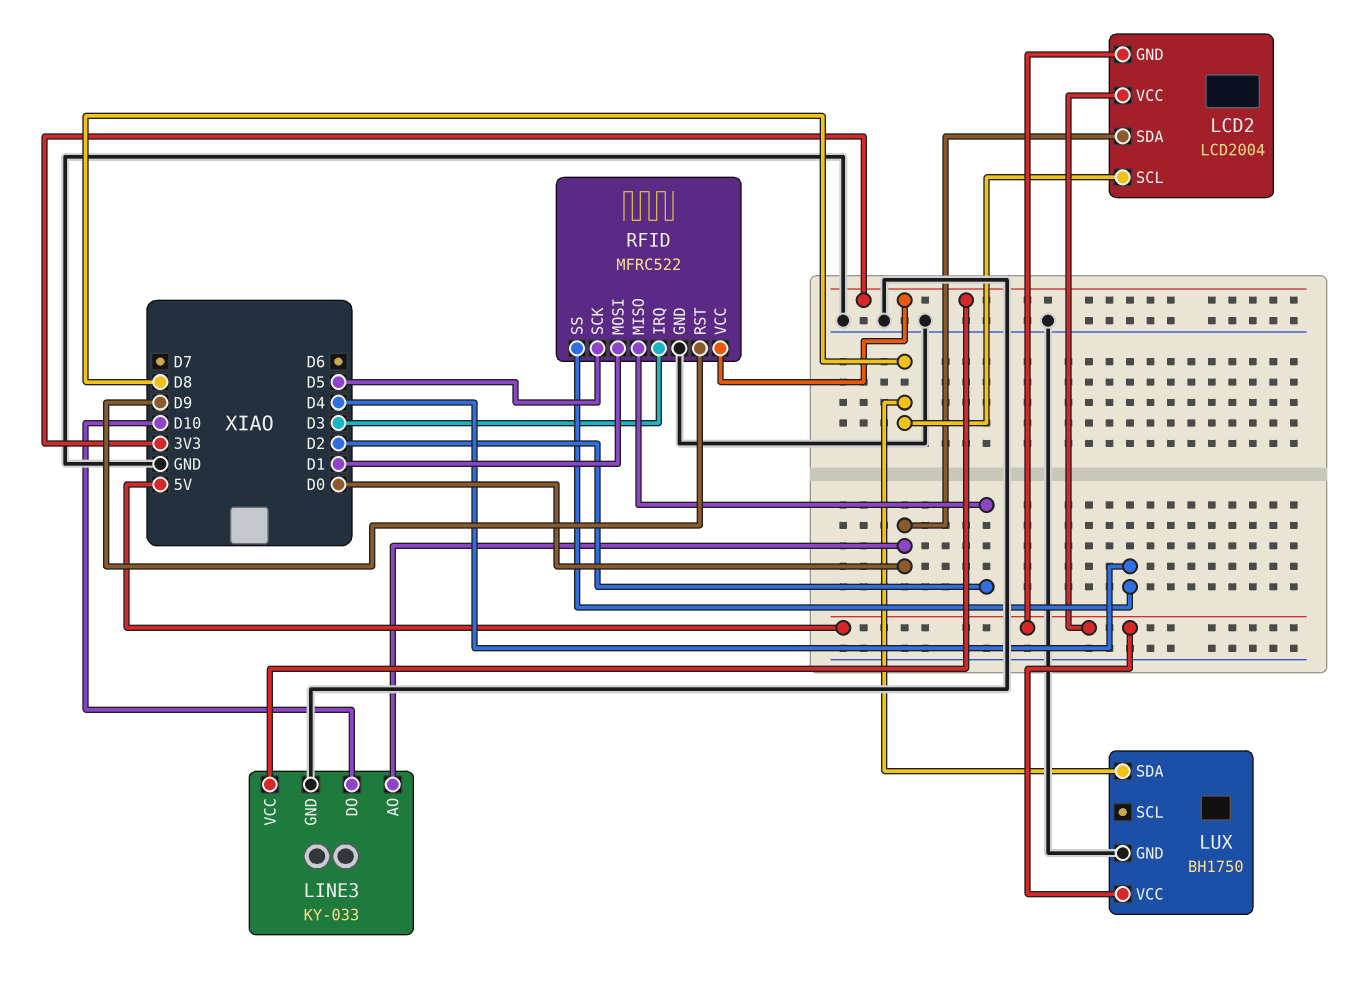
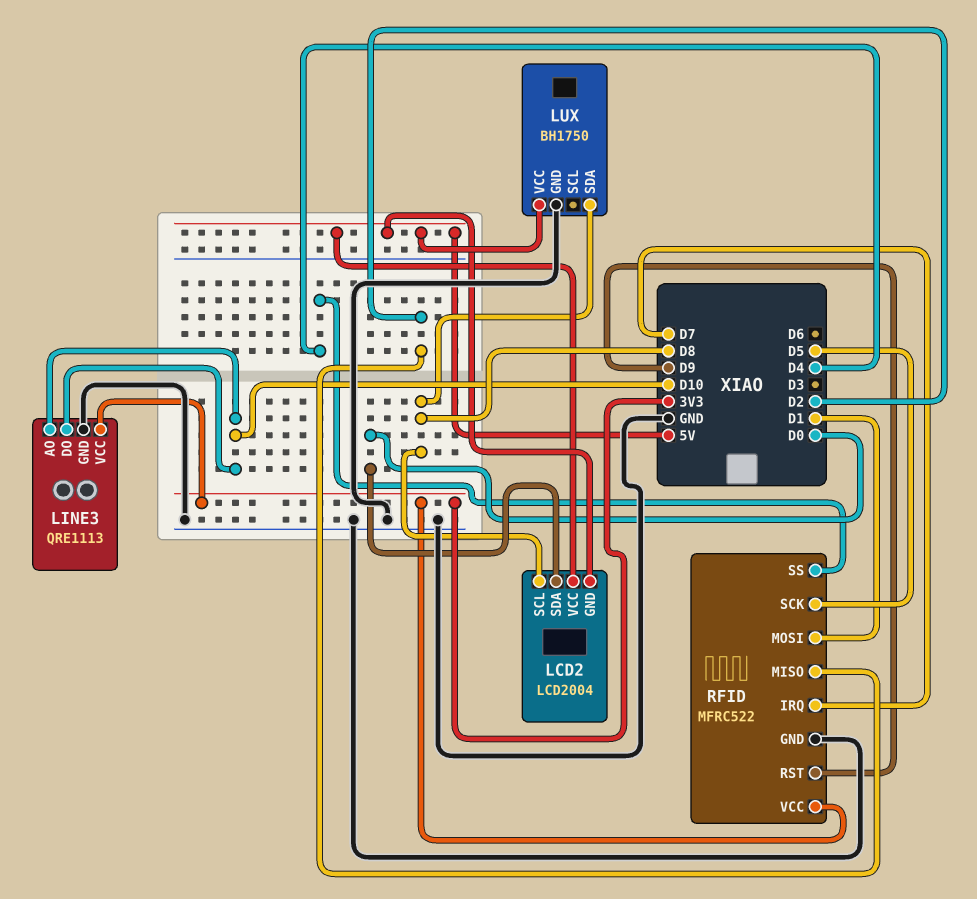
LINE3: KY-033 -> QRE1113
LINE3 pin AO: D0 -> D10
RFID pin IRQ: D3 -> D7

